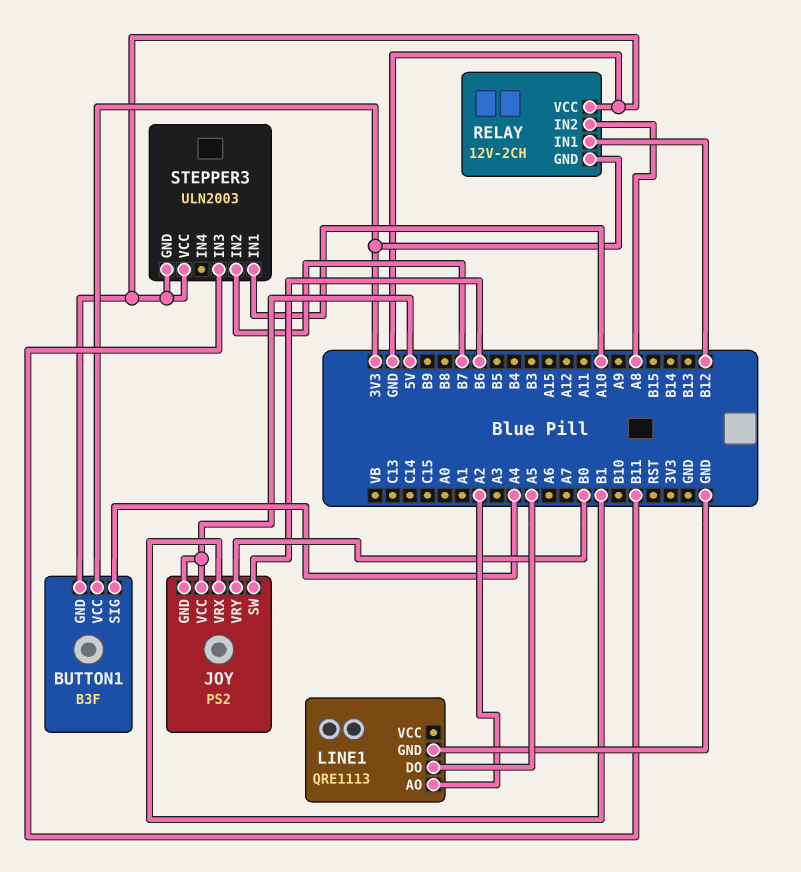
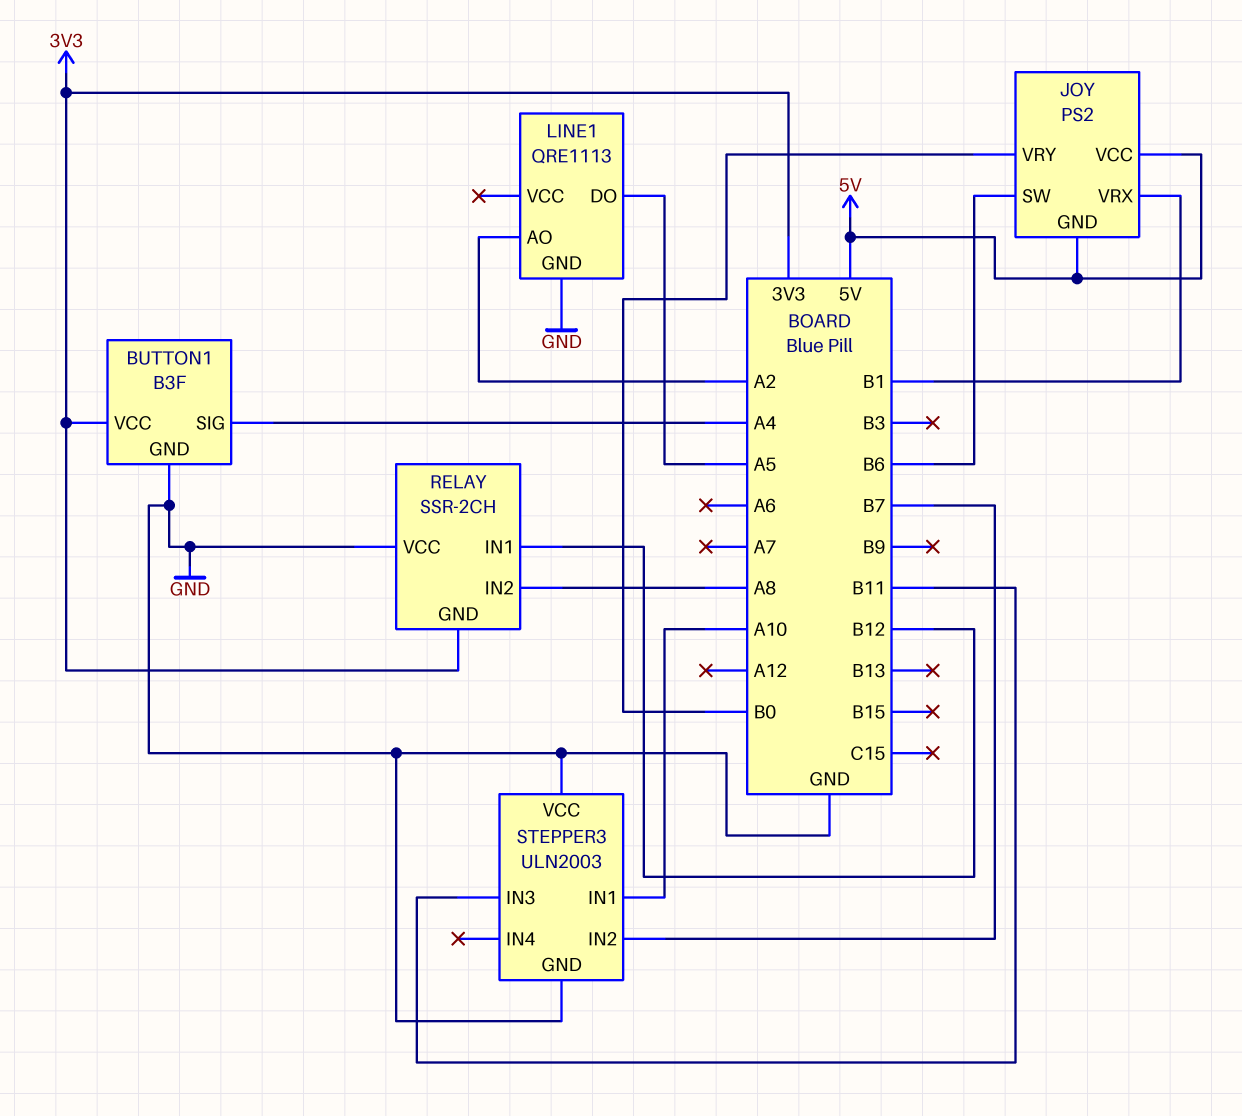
RELAY: 12V-2CH -> SSR-2CH

